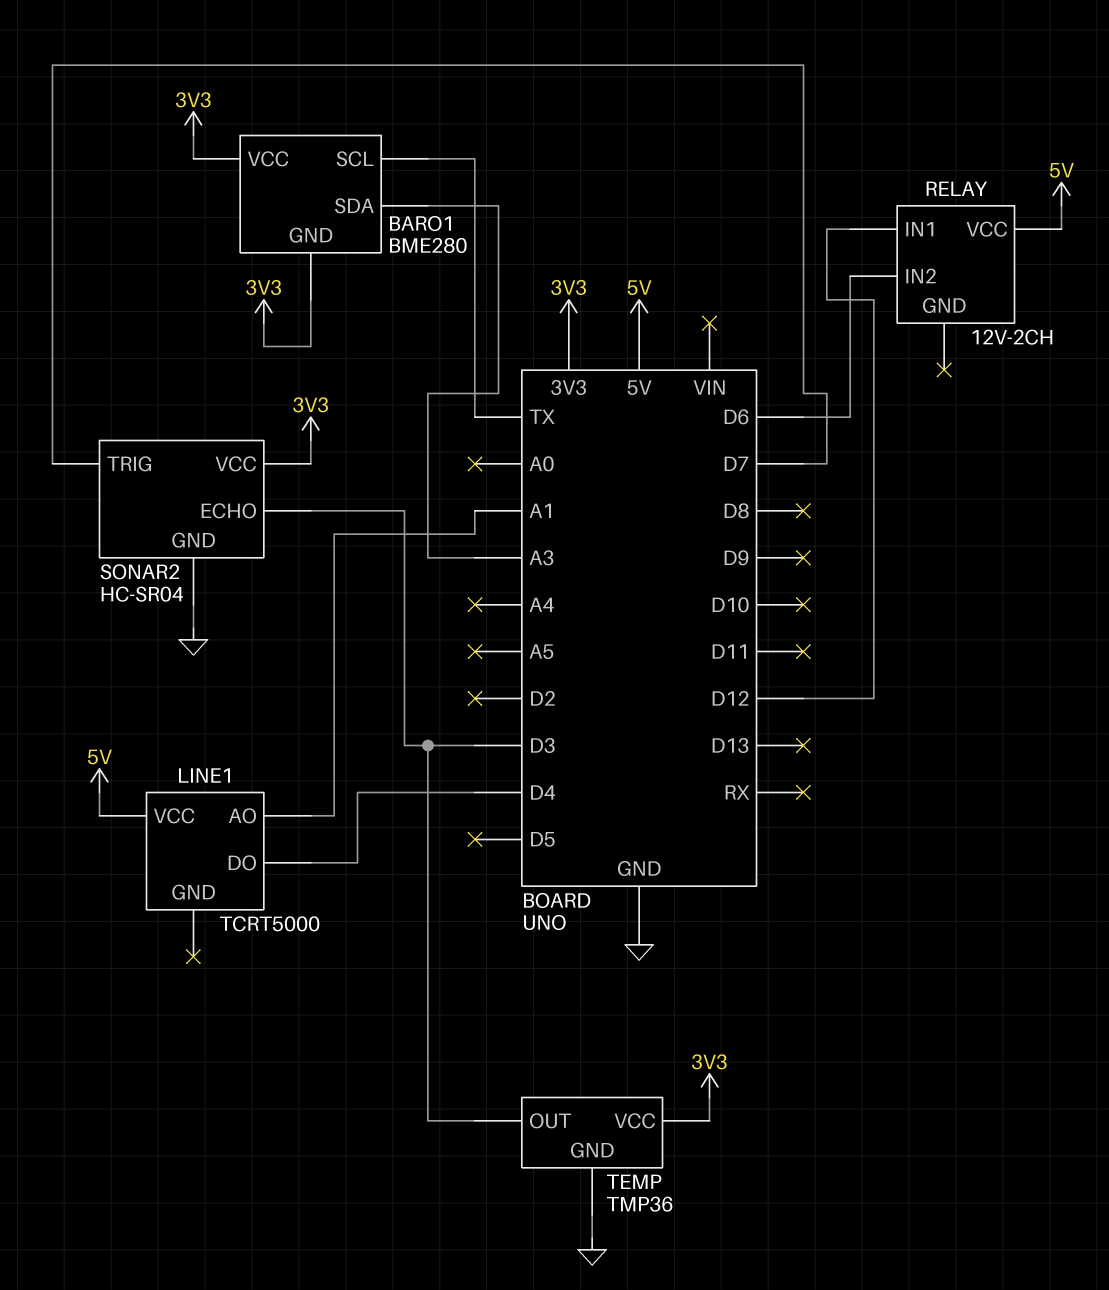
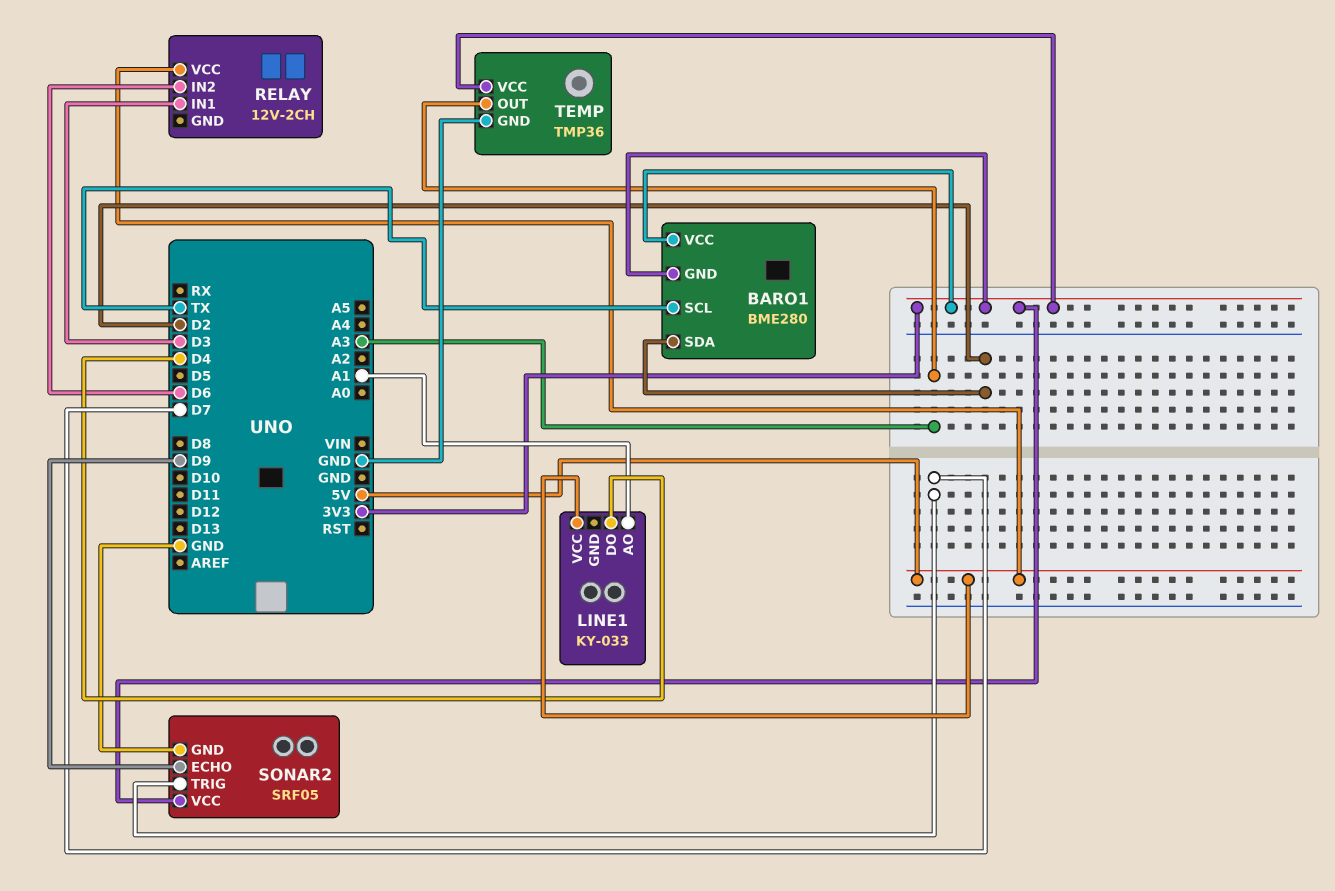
BARO1 pin SDA: A3 -> D2
LINE1: TCRT5000 -> KY-033
RELAY pin IN1: D12 -> D3
SONAR2: HC-SR04 -> SRF05
SONAR2 pin ECHO: D3 -> D9
TEMP pin OUT: D3 -> A3

